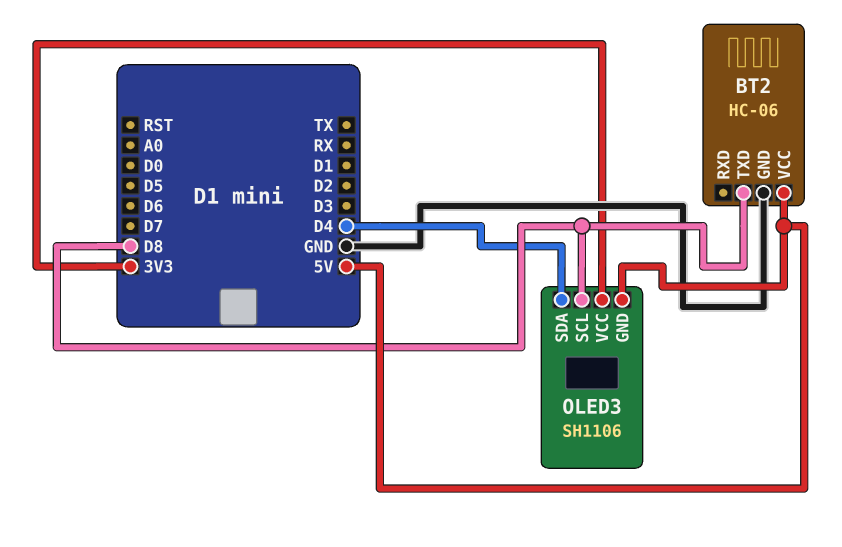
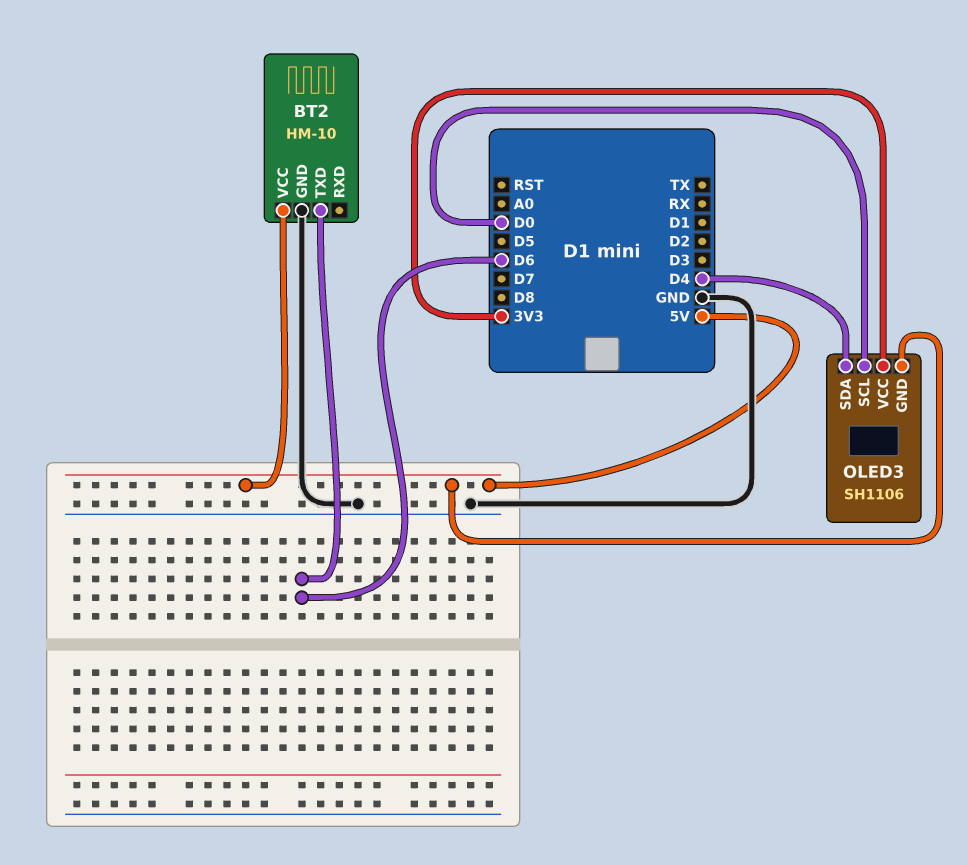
BT2: HC-06 -> HM-10
BT2 pin TXD: D8 -> D6
OLED3 pin SCL: D8 -> D0

